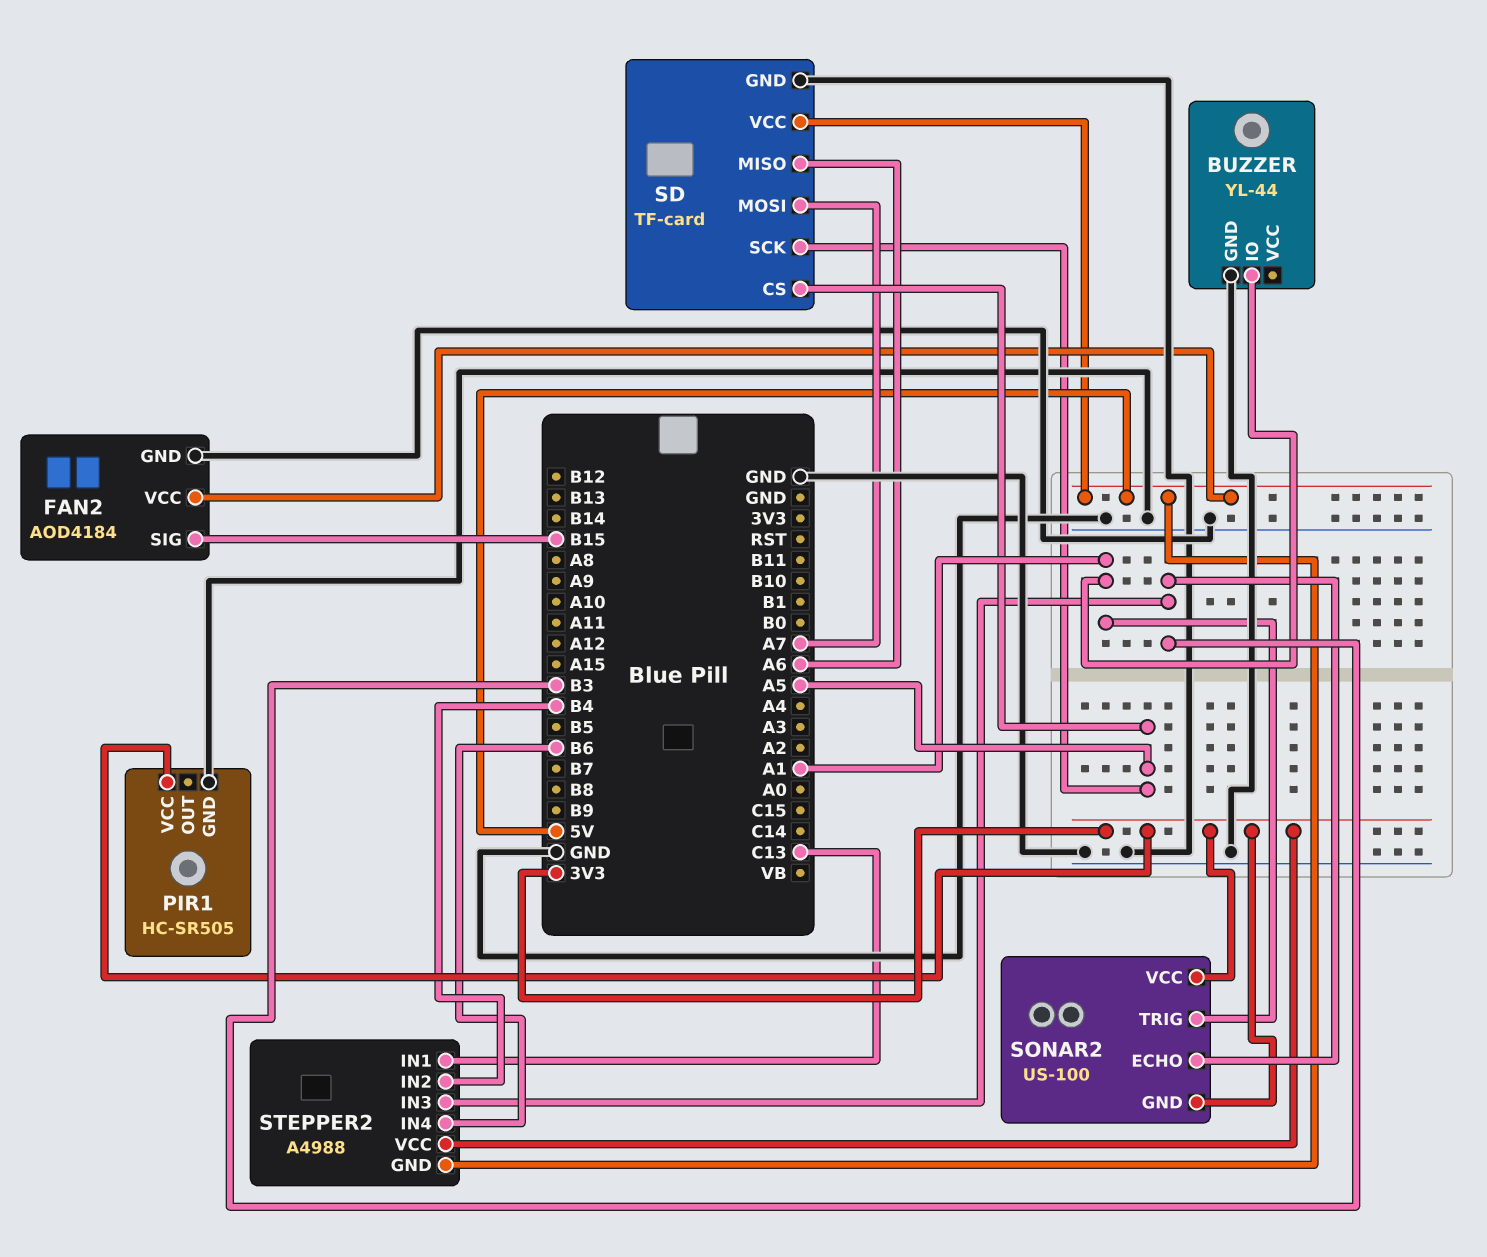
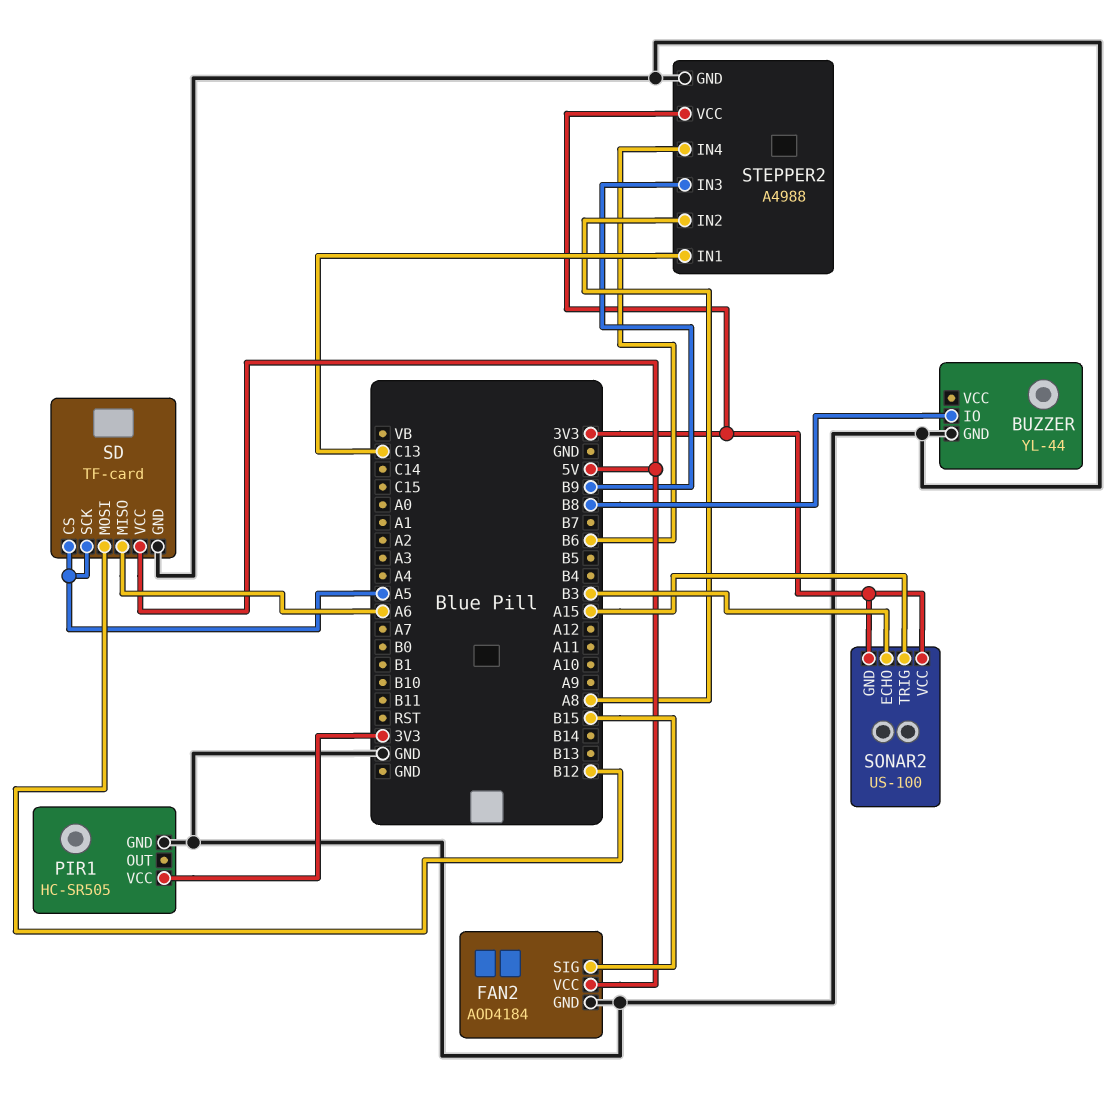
BUZZER pin IO: A1 -> B8
SD pin MOSI: A7 -> B12
SONAR2 pin TRIG: A1 -> A15
STEPPER2 pin GND: 5V -> GND
STEPPER2 pin IN2: B4 -> A8
STEPPER2 pin IN3: B3 -> B9

